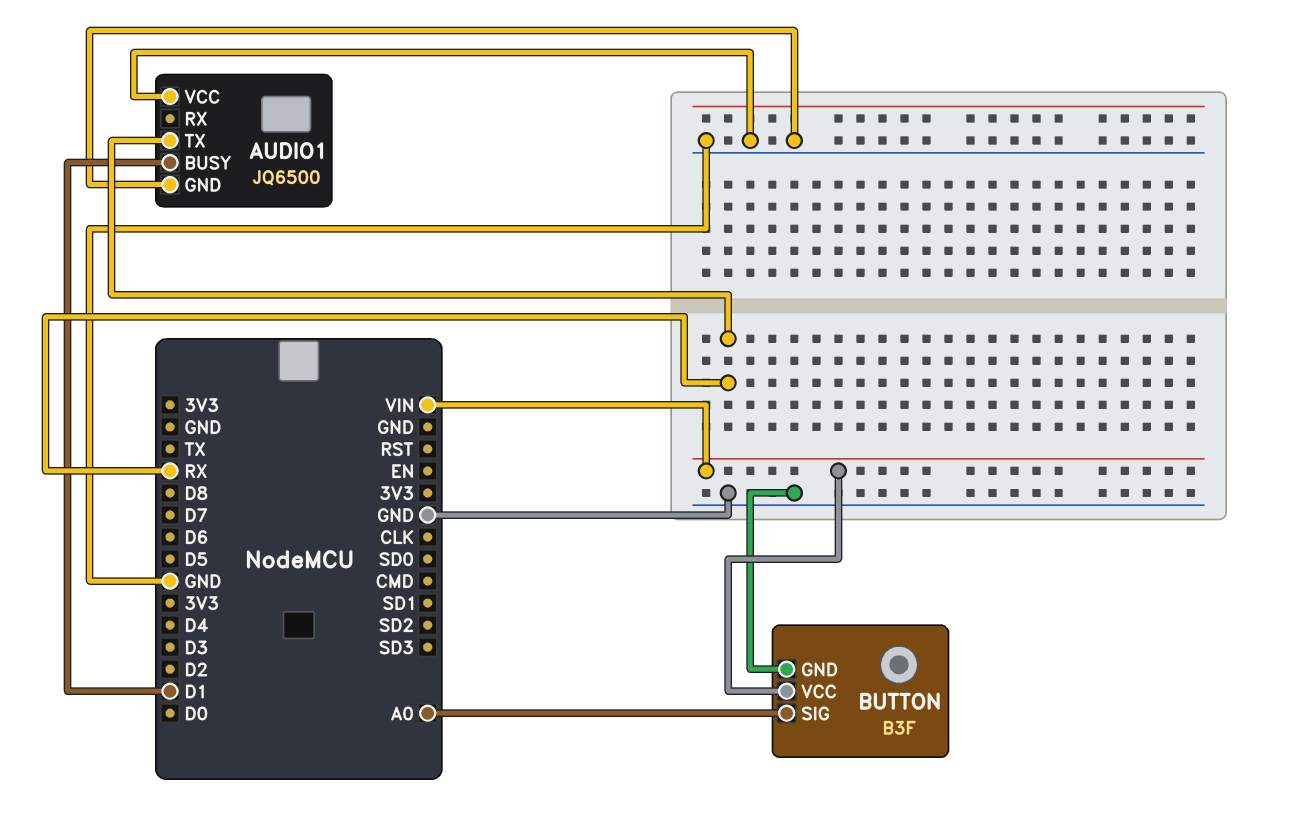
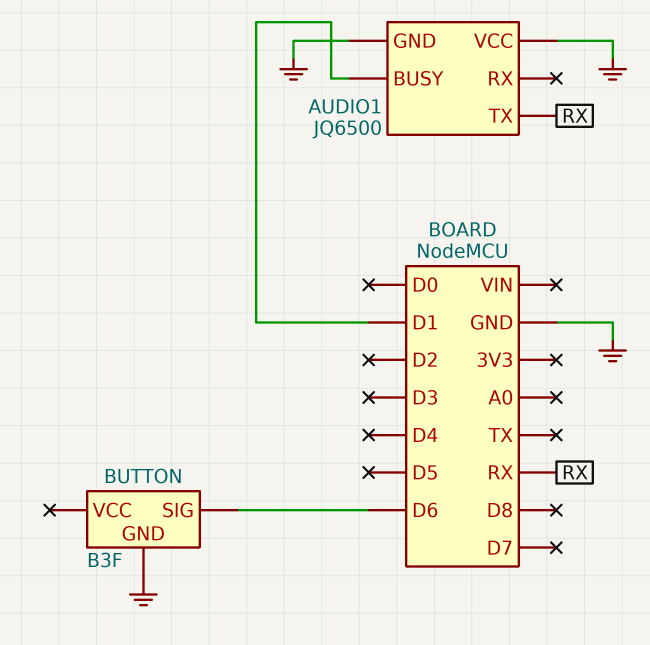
BUTTON pin SIG: A0 -> D6
BUTTON pin VCC: VIN -> none

